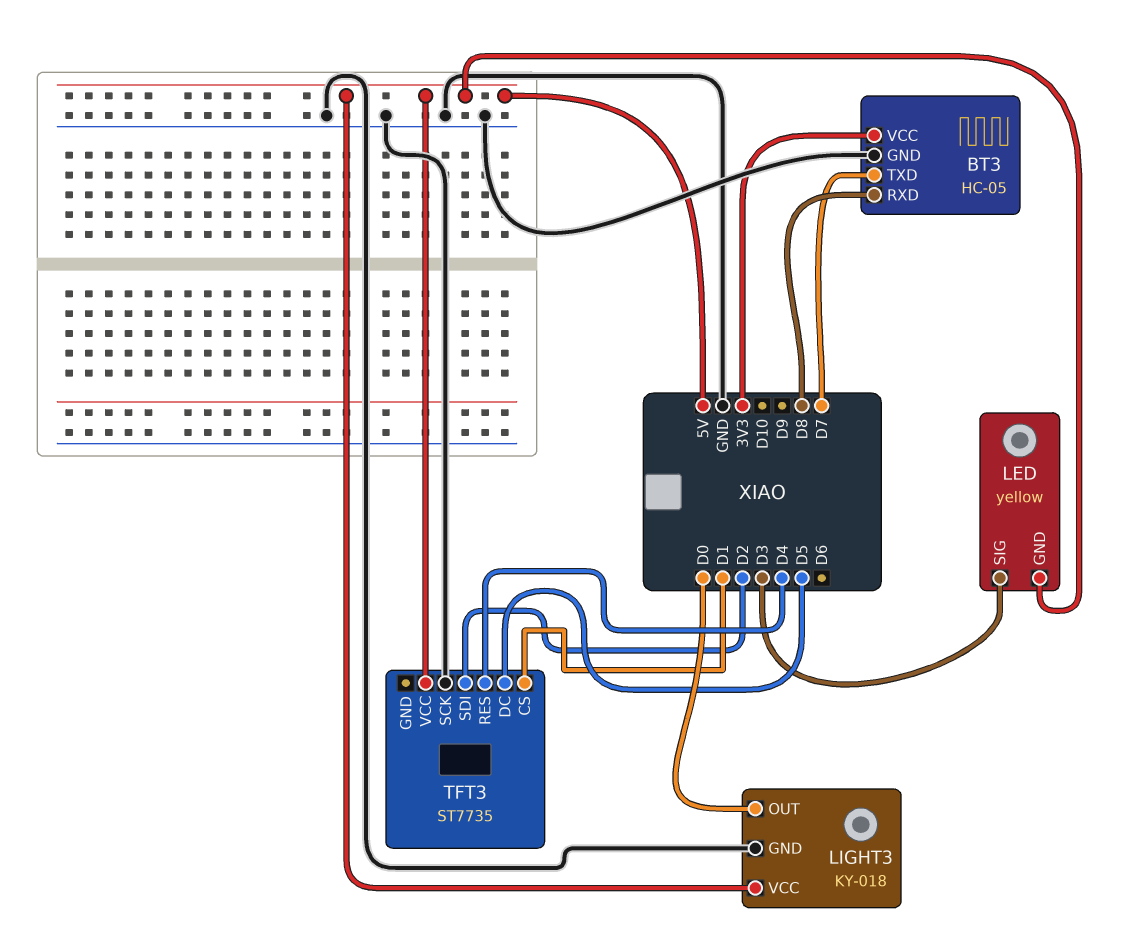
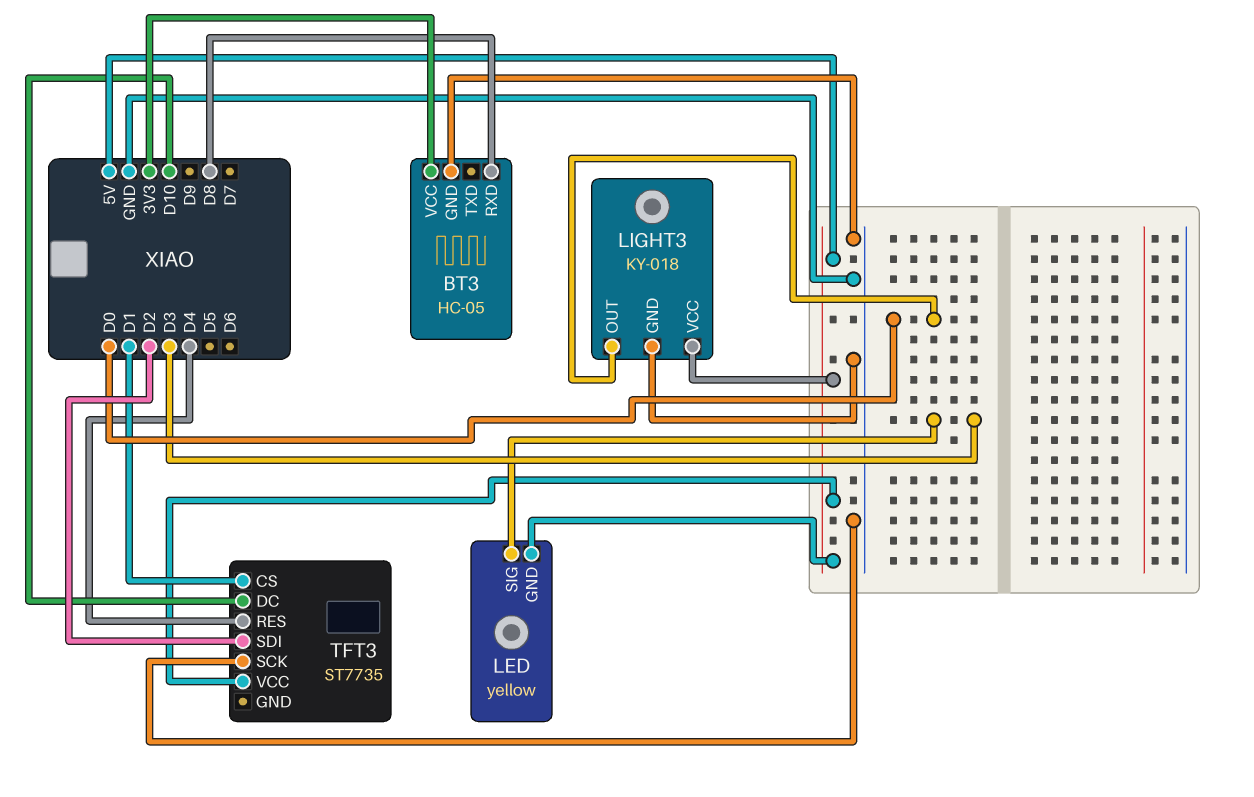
BT3 pin TXD: D7 -> none
TFT3 pin DC: D5 -> D10

